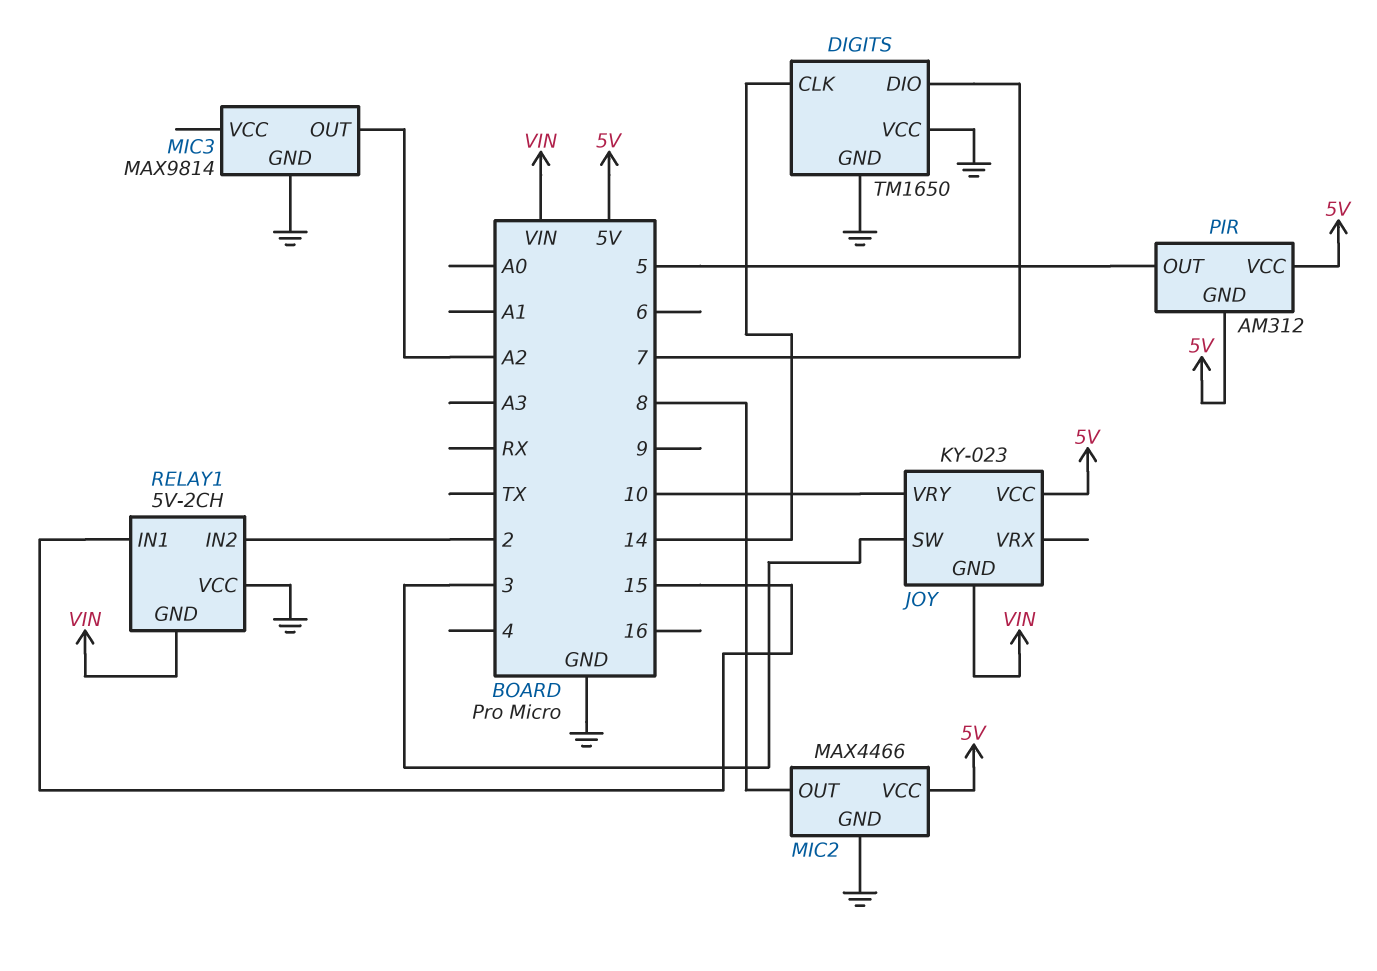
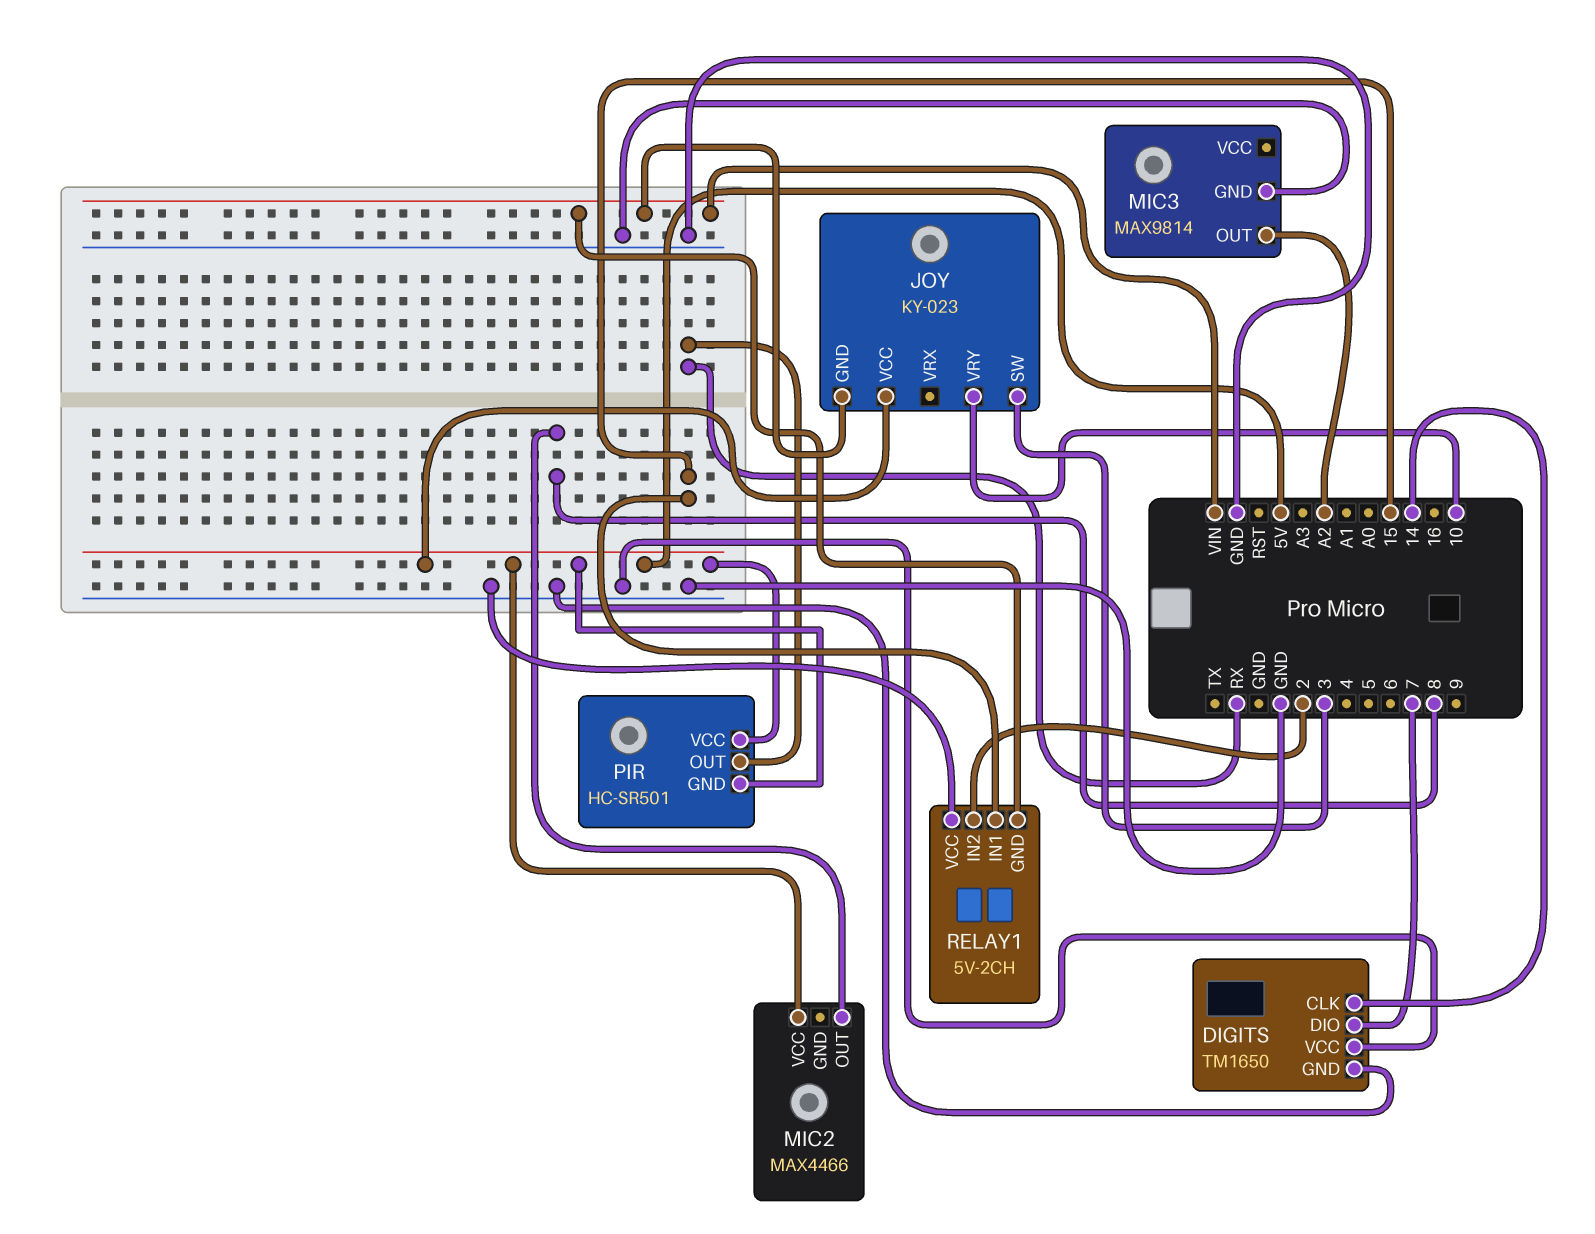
MIC2 pin GND: GND -> none
PIR: AM312 -> HC-SR501
PIR pin OUT: 5 -> RX

